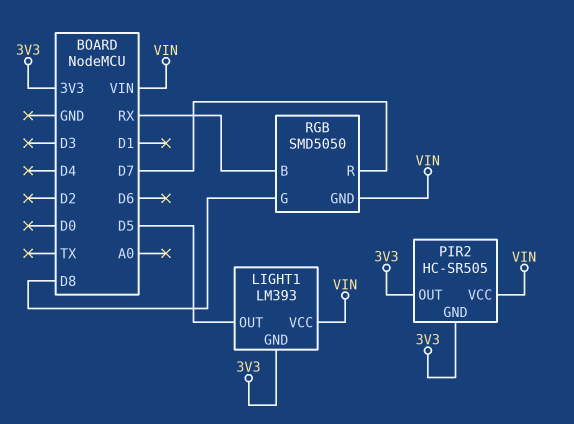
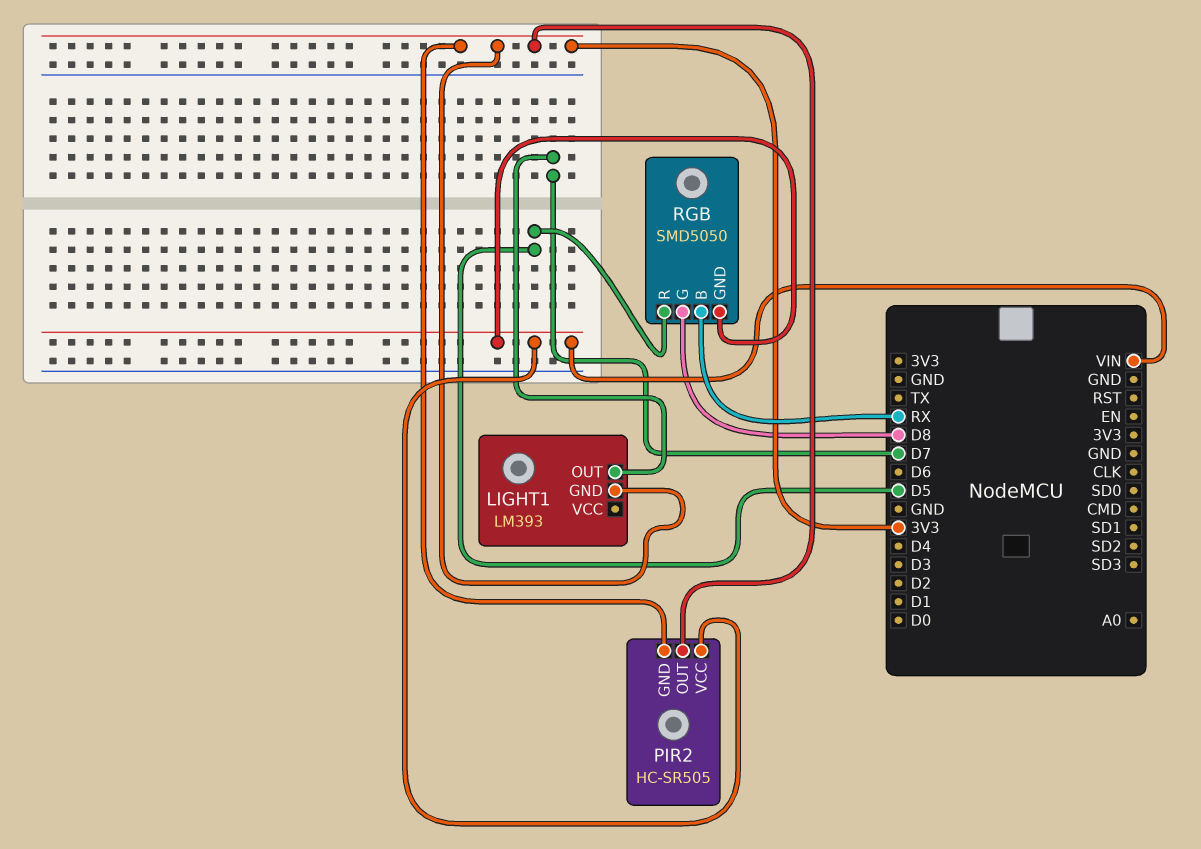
LIGHT1 pin OUT: D5 -> D7
LIGHT1 pin VCC: VIN -> none
RGB pin R: D7 -> D5

